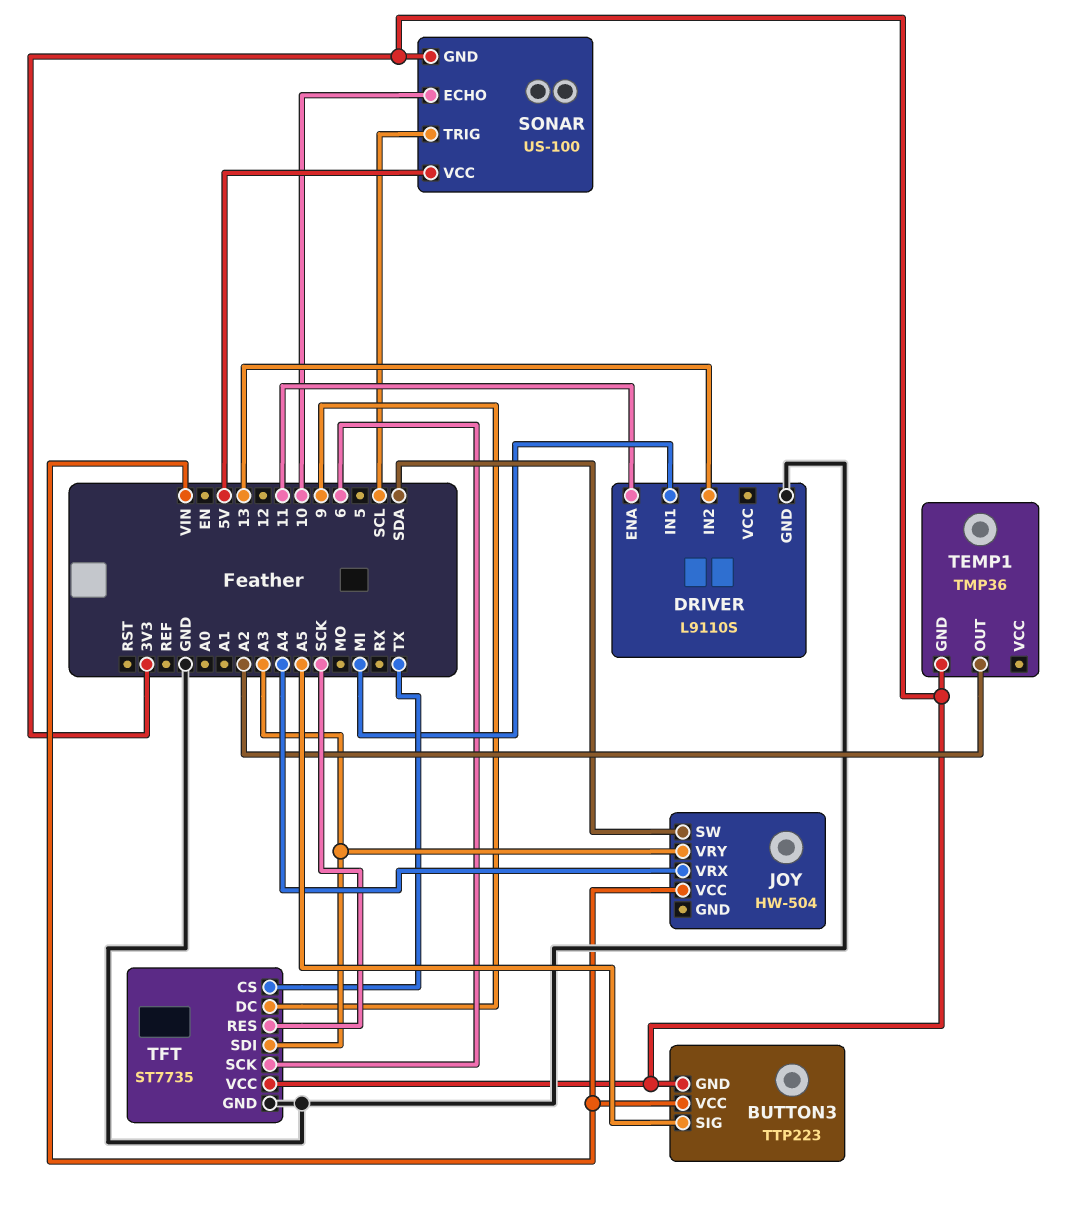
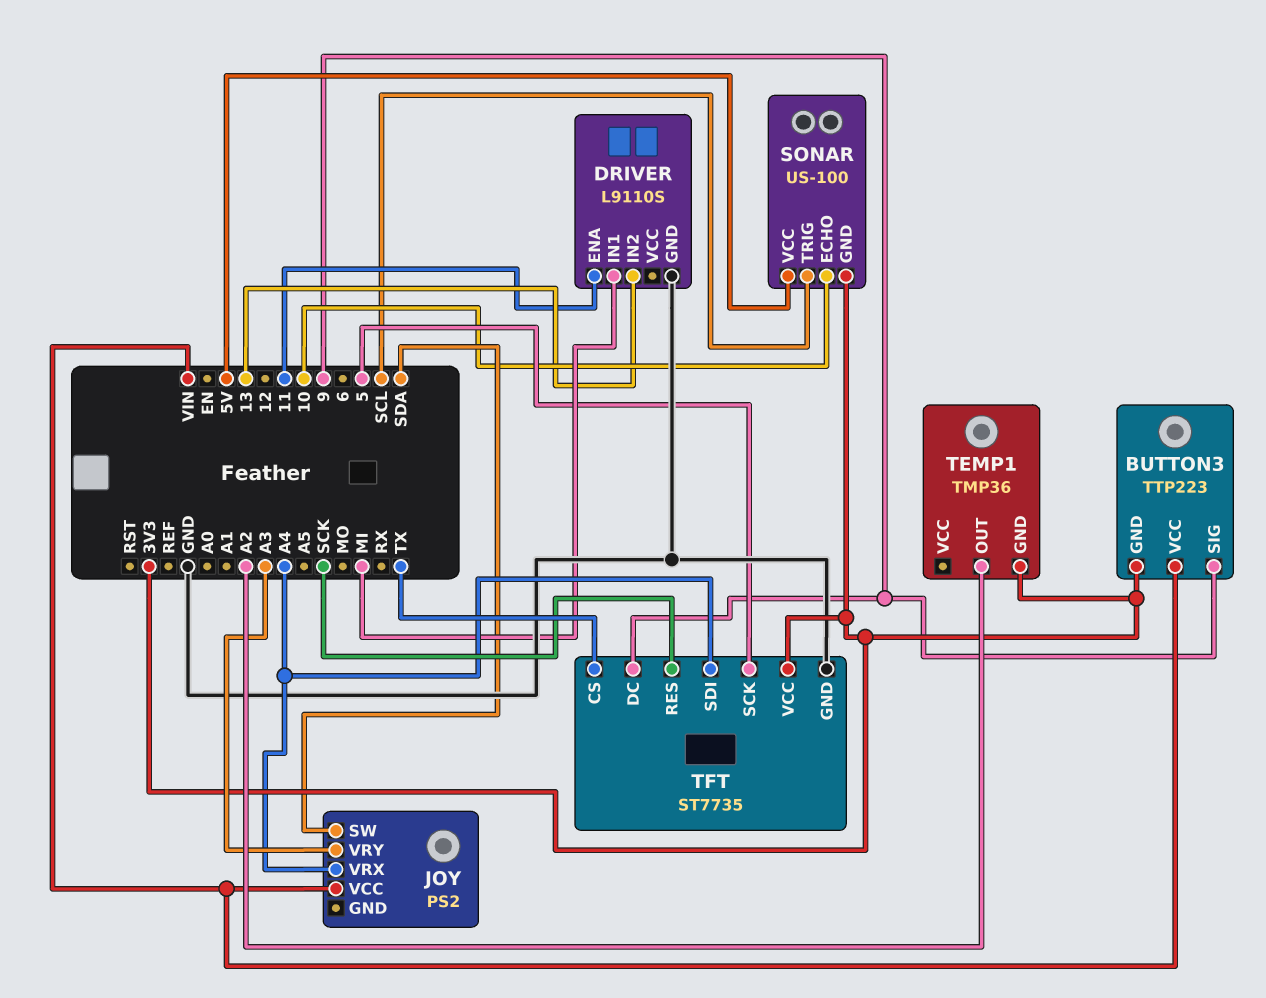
BUTTON3 pin SIG: A5 -> 9
JOY: HW-504 -> PS2
TFT pin SCK: 6 -> 5
TFT pin SDI: A3 -> A4

